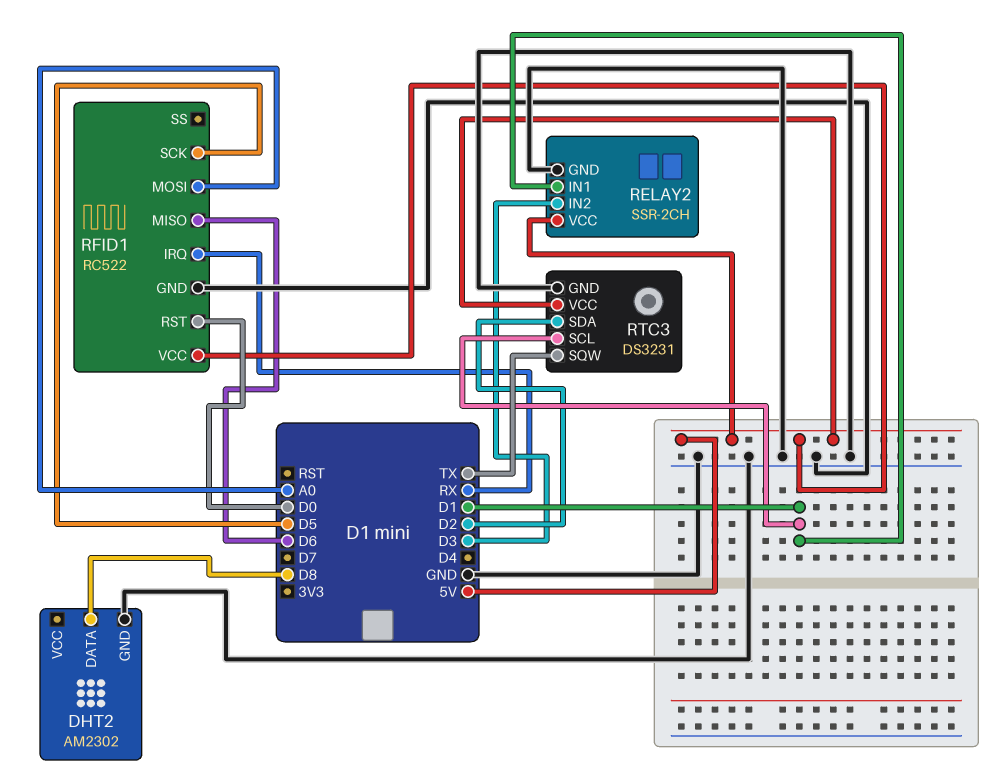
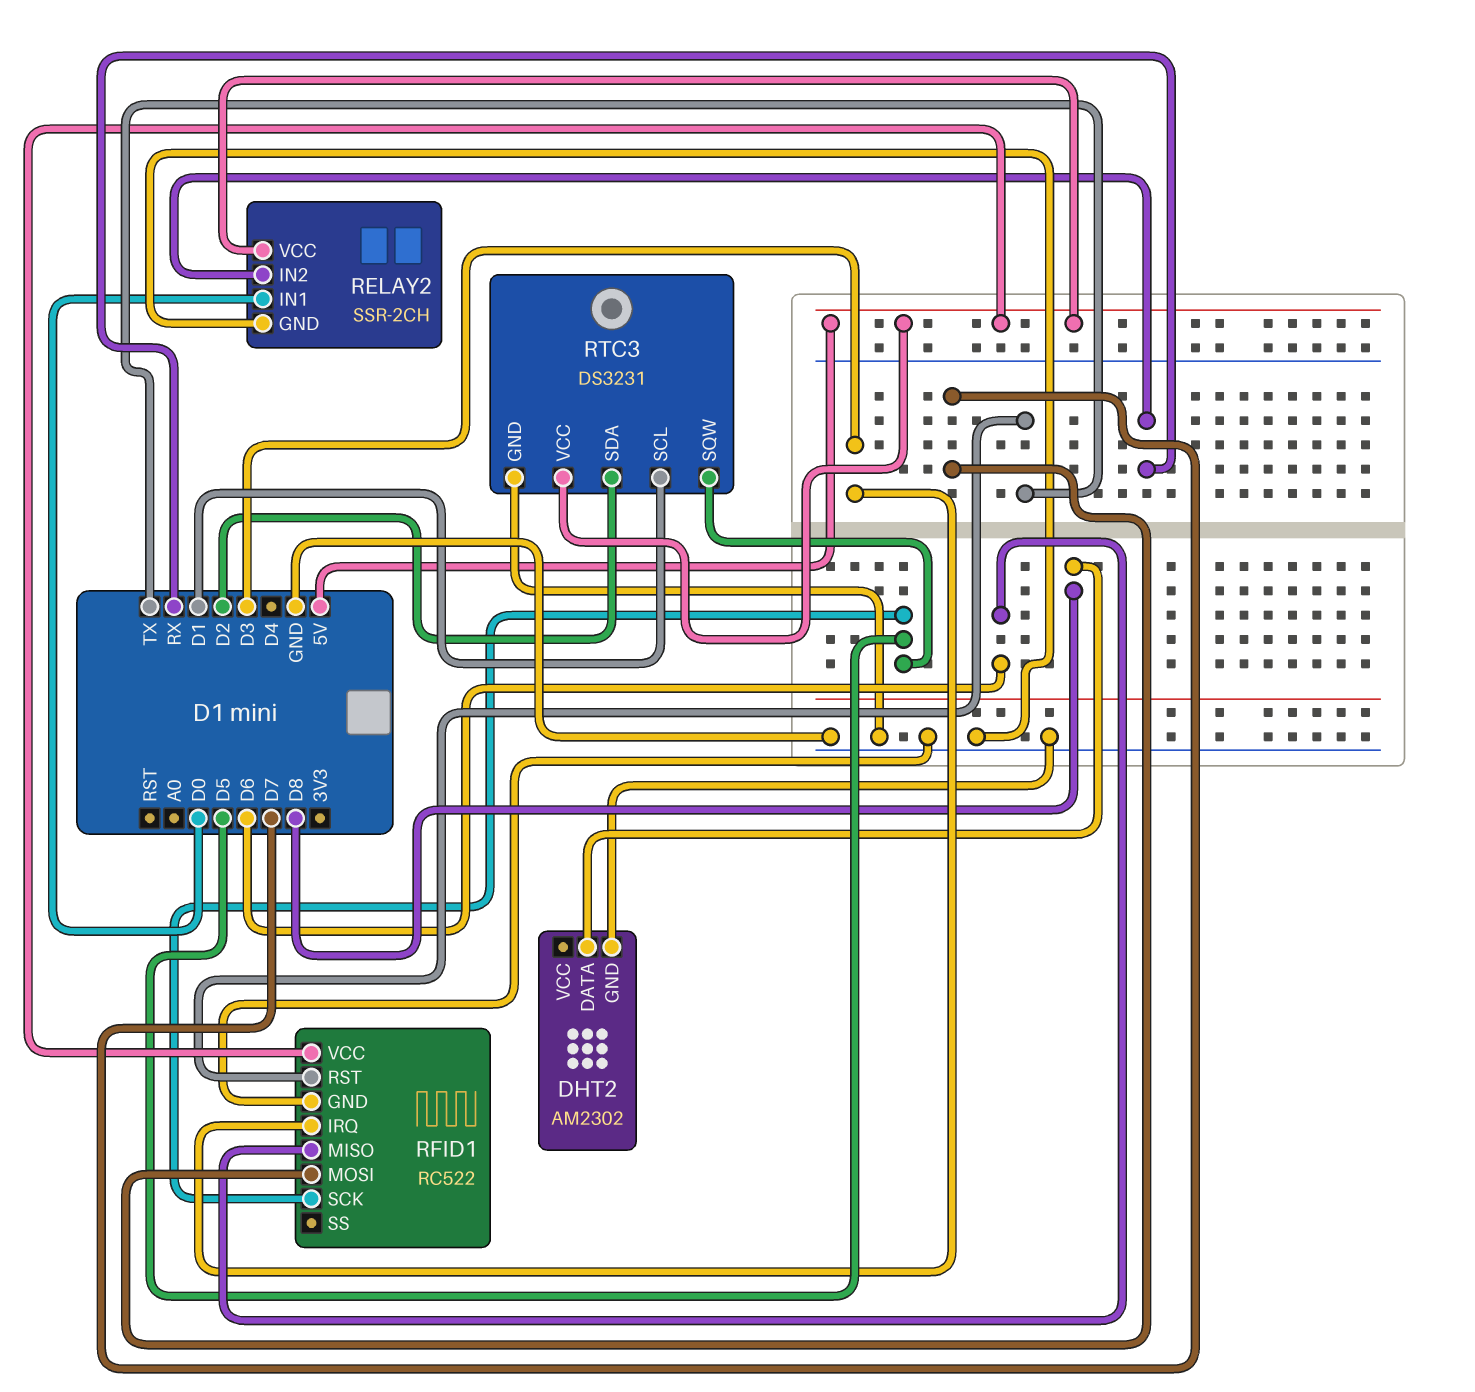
RELAY2 pin IN1: D1 -> D0
RELAY2 pin IN2: D3 -> RX
RFID1 pin IRQ: RX -> D3
RFID1 pin MOSI: A0 -> D7
RFID1 pin RST: D0 -> TX
RTC3 pin SQW: TX -> D5

